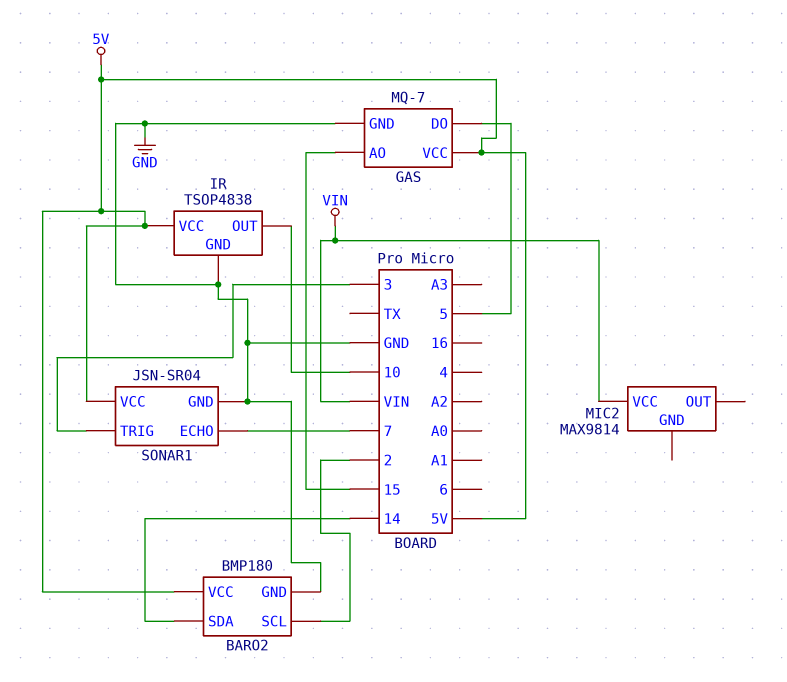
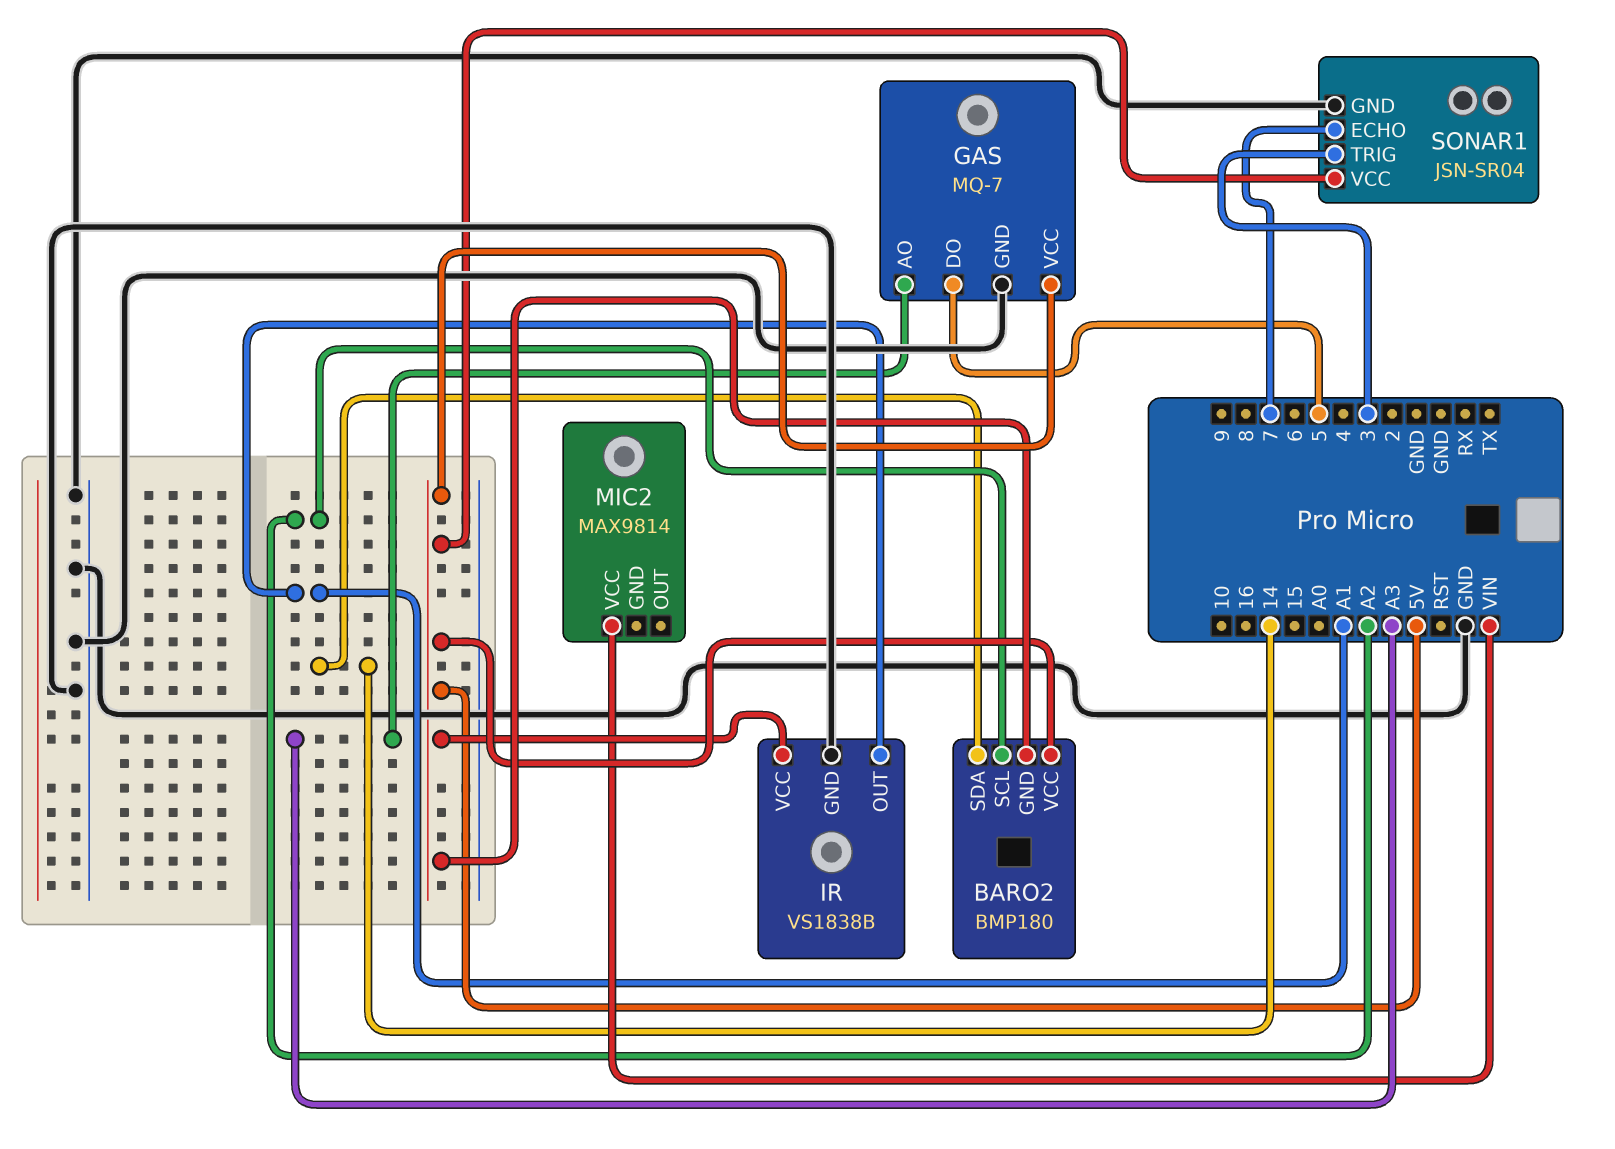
BARO2 pin GND: GND -> 5V
BARO2 pin SCL: 2 -> A2
GAS pin AO: 15 -> A3
IR: TSOP4838 -> VS1838B
IR pin OUT: 10 -> A1

